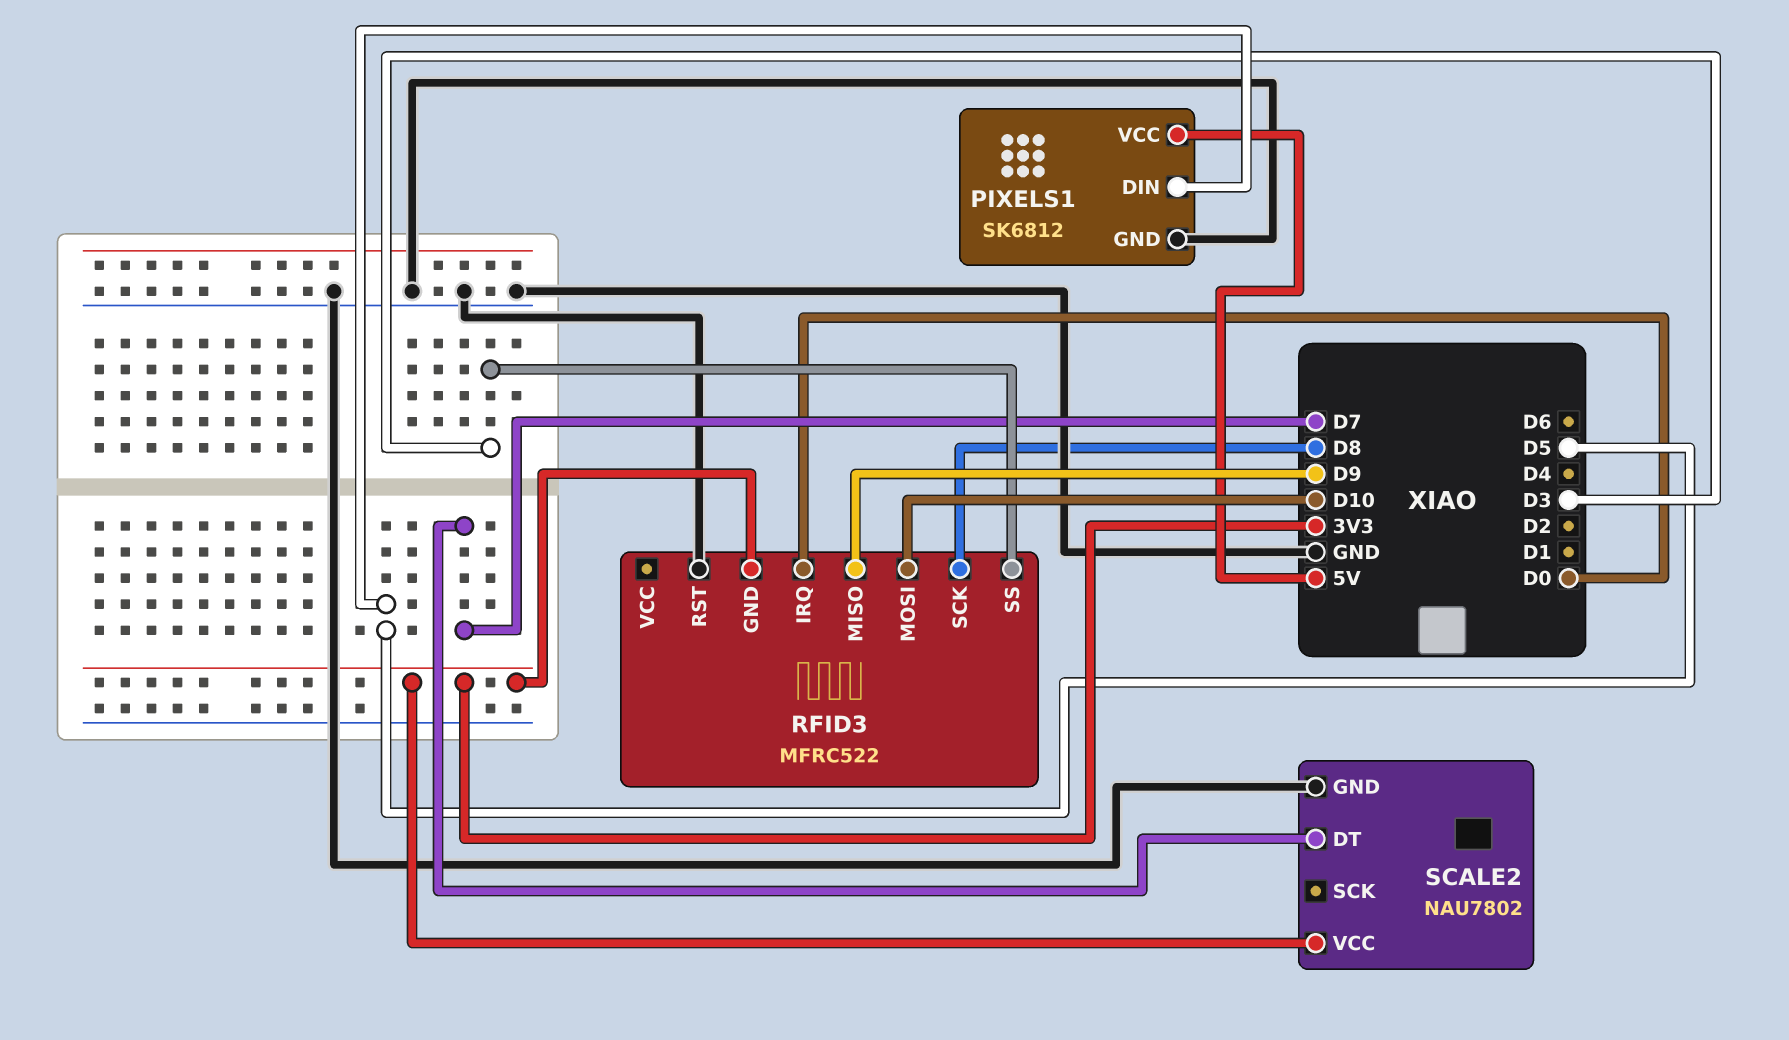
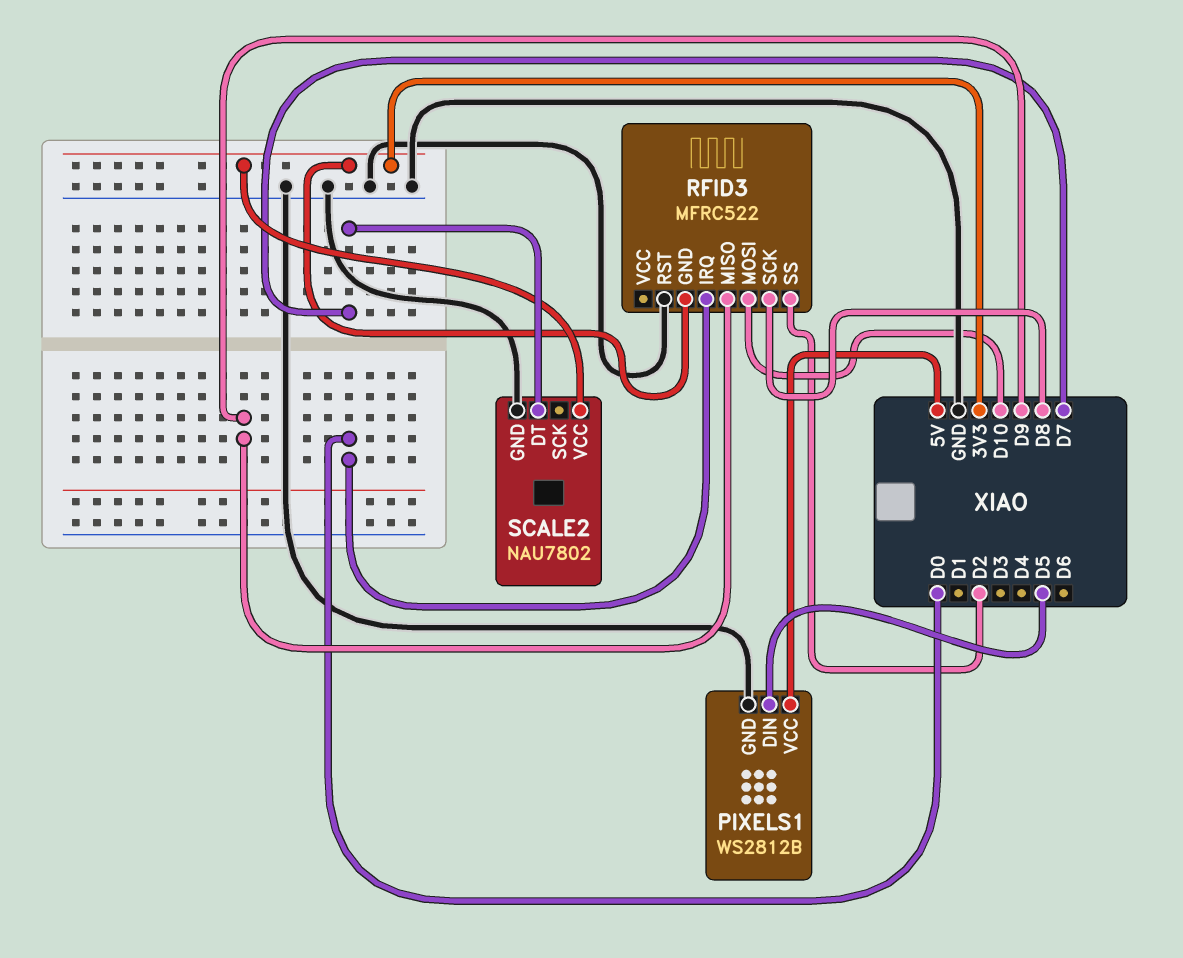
PIXELS1: SK6812 -> WS2812B
RFID3 pin SS: D3 -> D2

